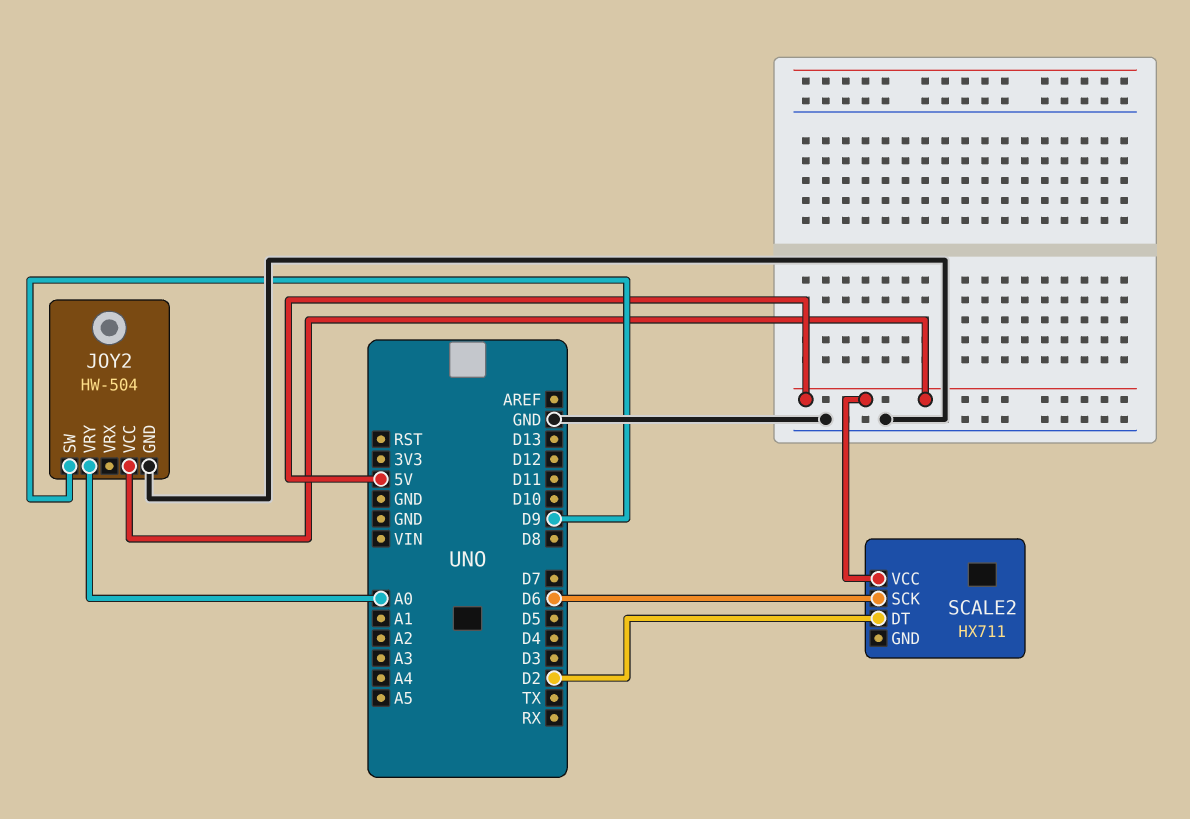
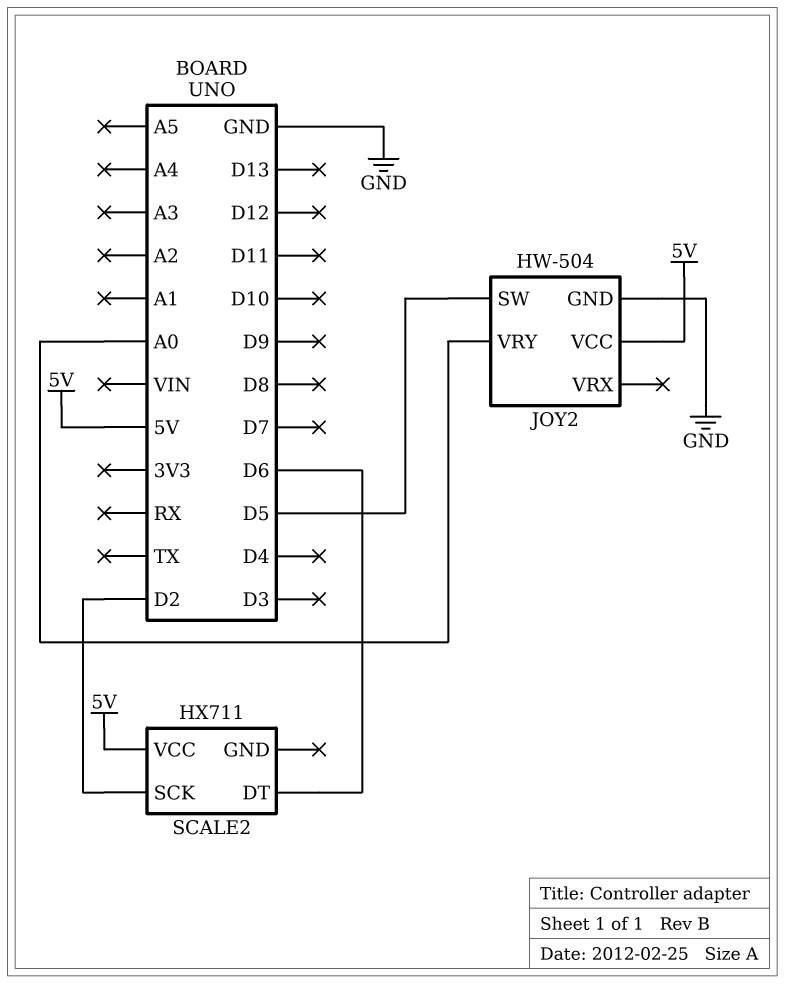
JOY2 pin SW: D9 -> D5
SCALE2 pin DT: D2 -> D6
SCALE2 pin SCK: D6 -> D2

